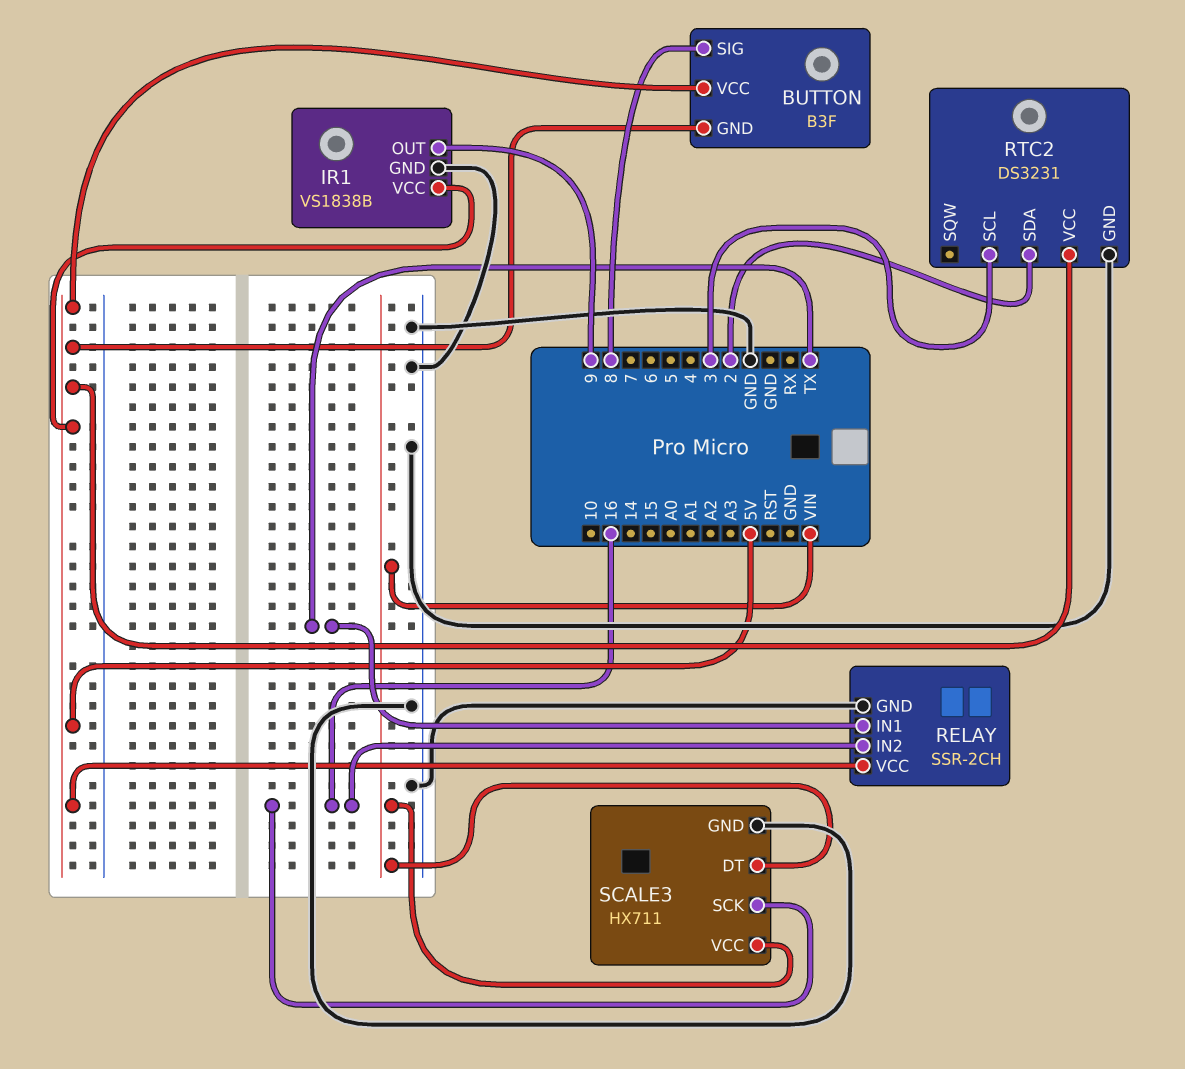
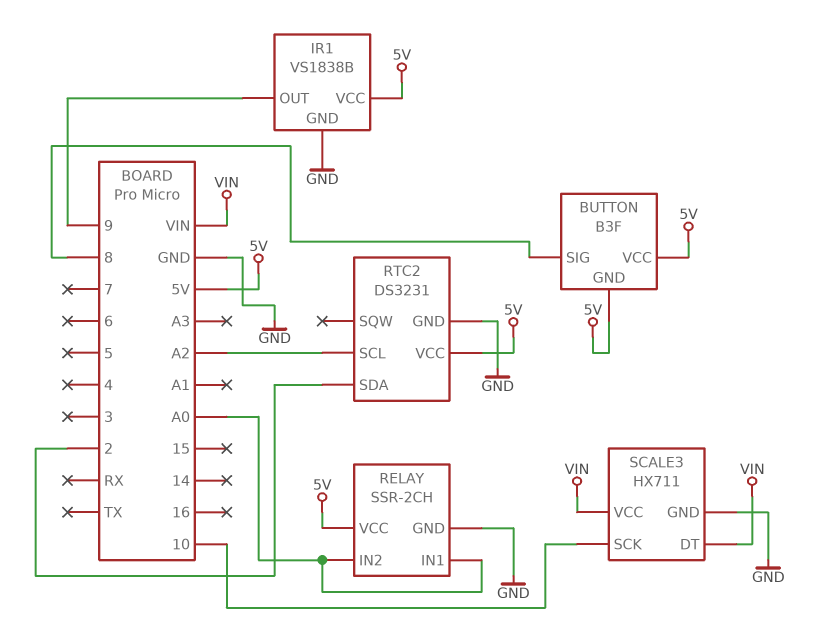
RELAY pin IN1: TX -> A0
RELAY pin IN2: 16 -> A0
RTC2 pin SCL: 3 -> A2
SCALE3 pin SCK: 16 -> 10

